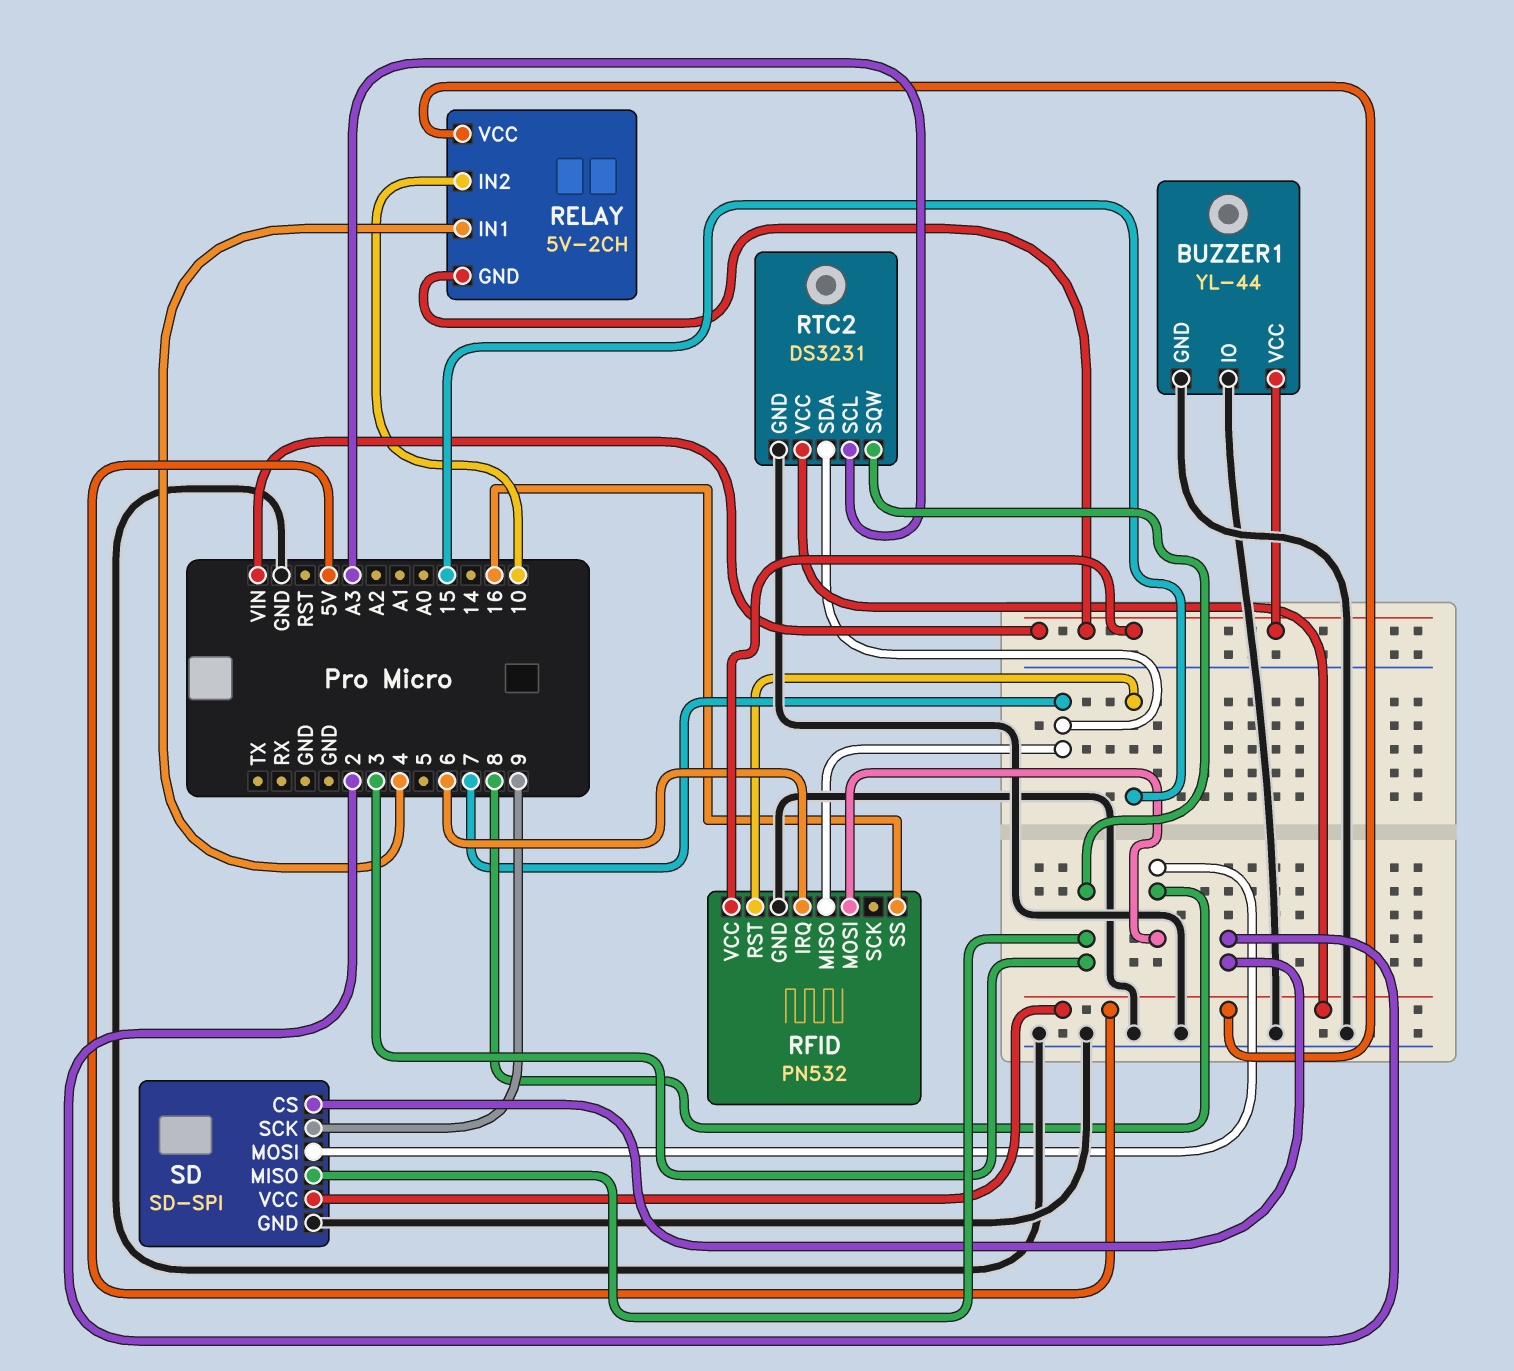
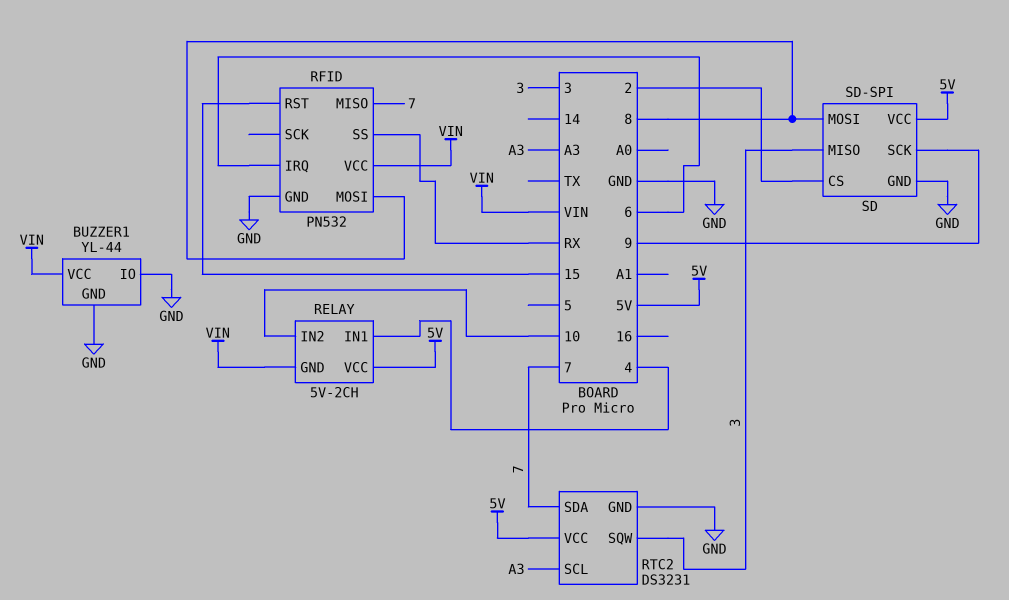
RFID pin SS: 16 -> RX

